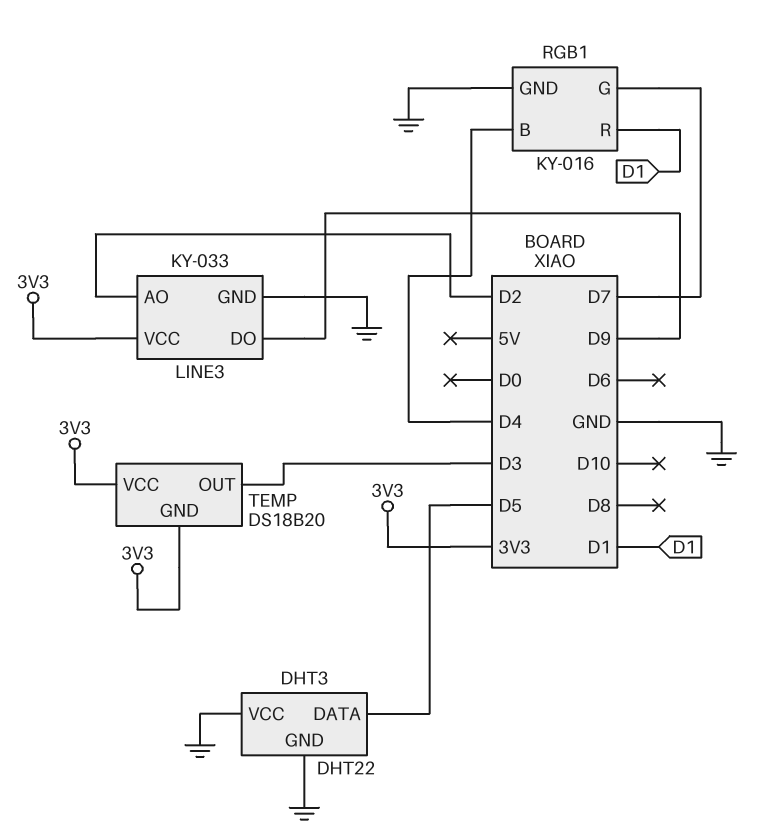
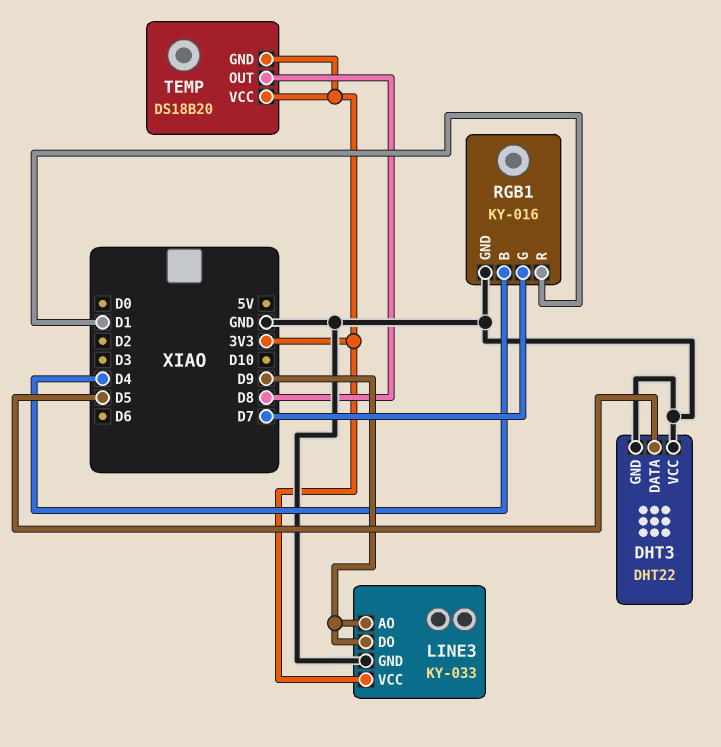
LINE3 pin AO: D2 -> D9
TEMP pin OUT: D3 -> D8

